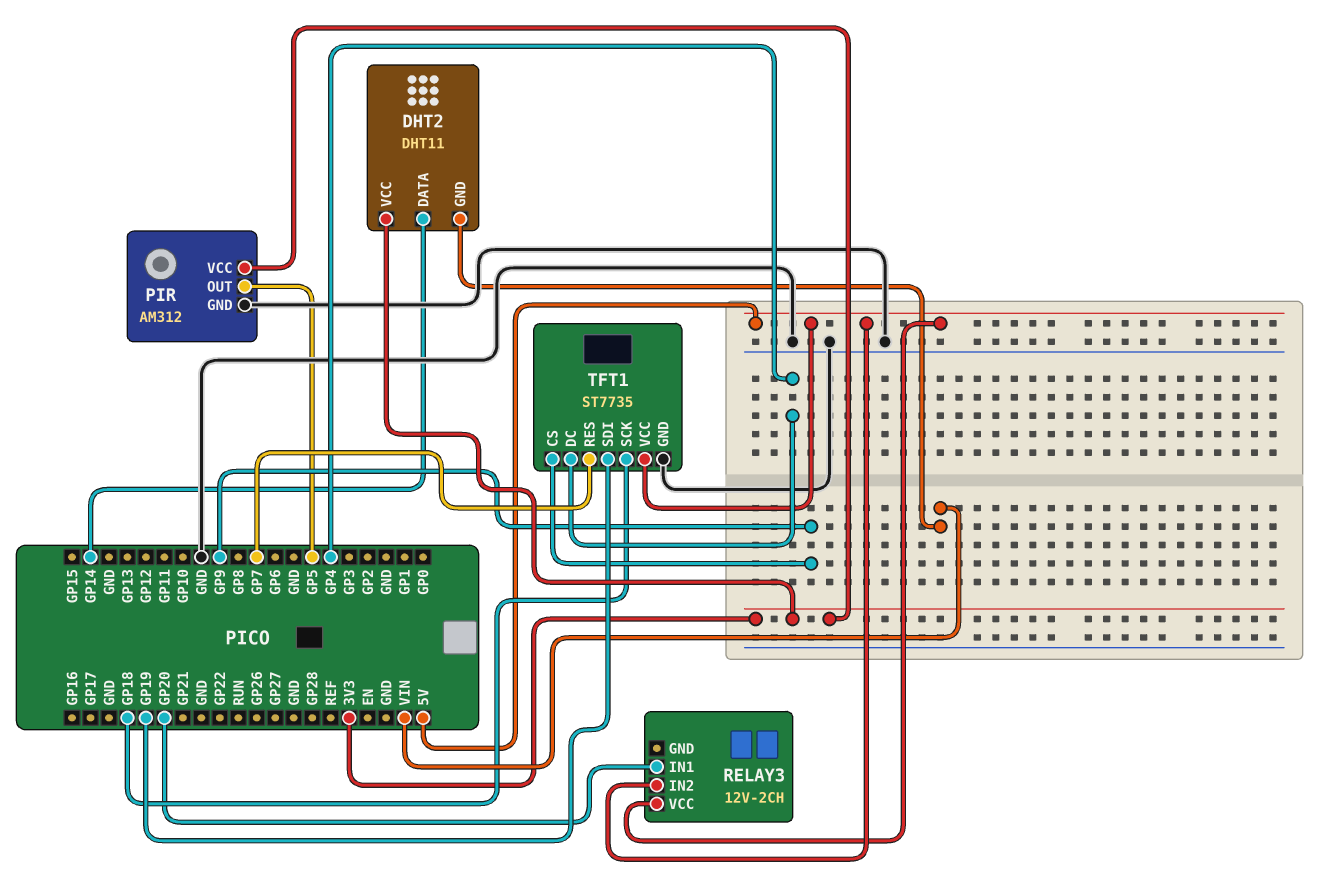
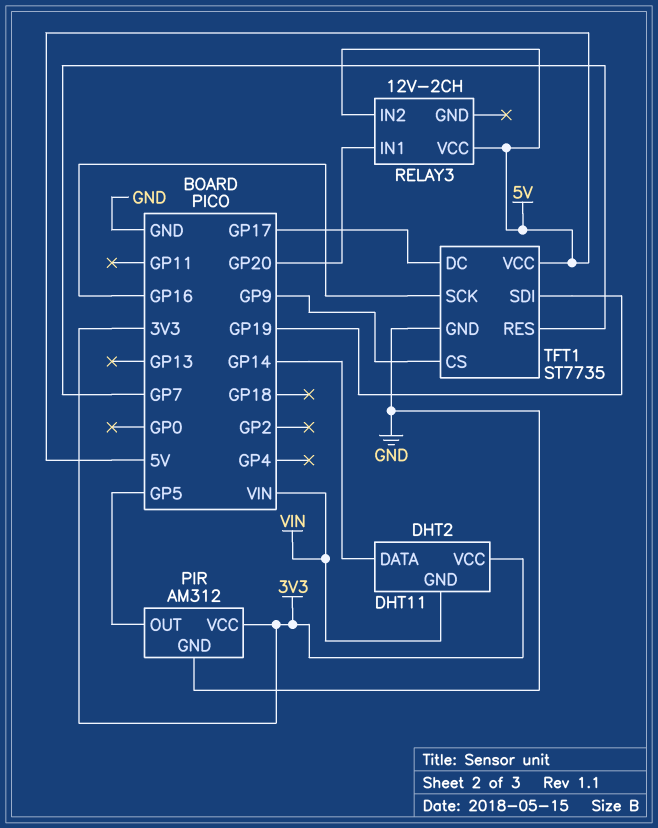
TFT1 pin DC: GP4 -> GP17
TFT1 pin SCK: GP18 -> GP16

